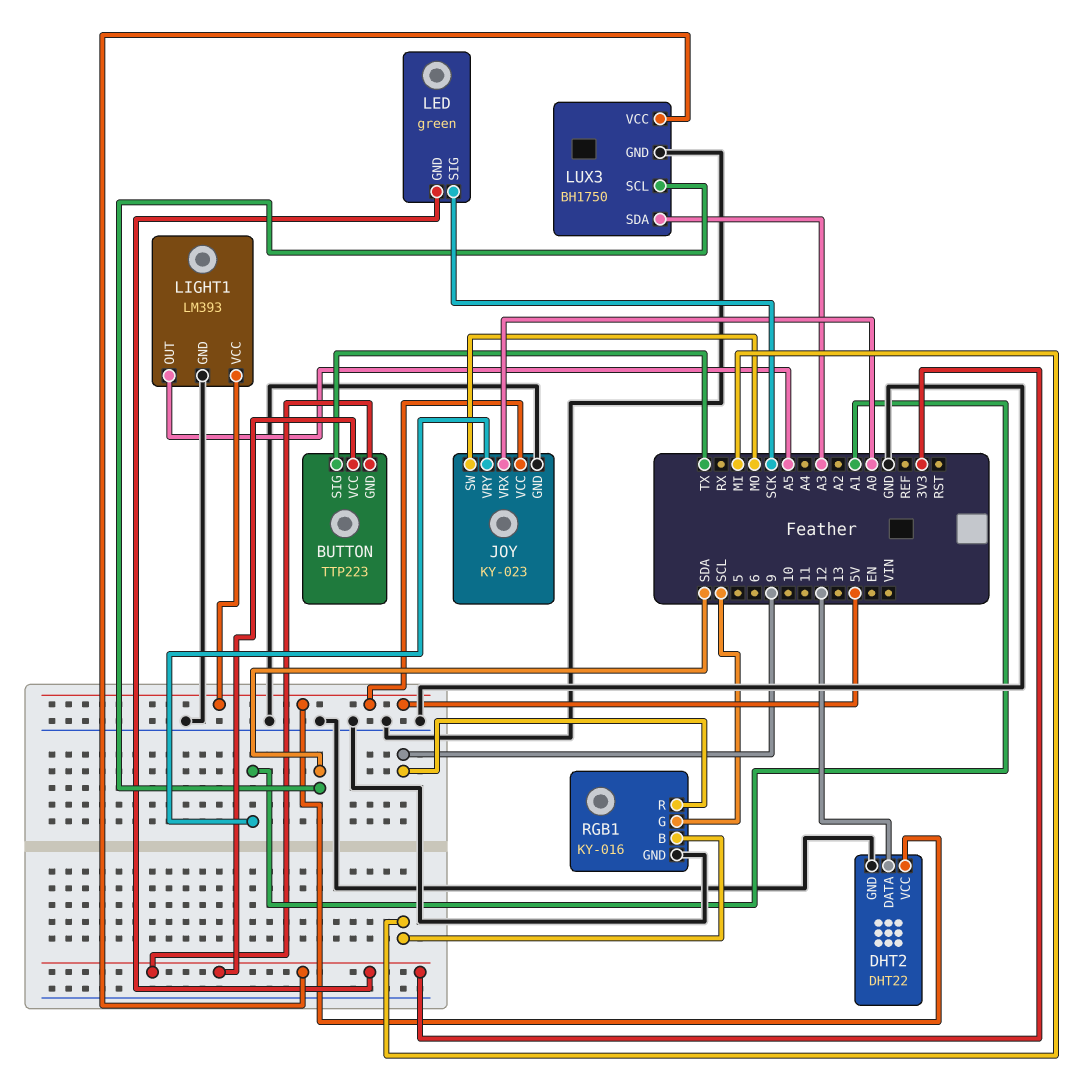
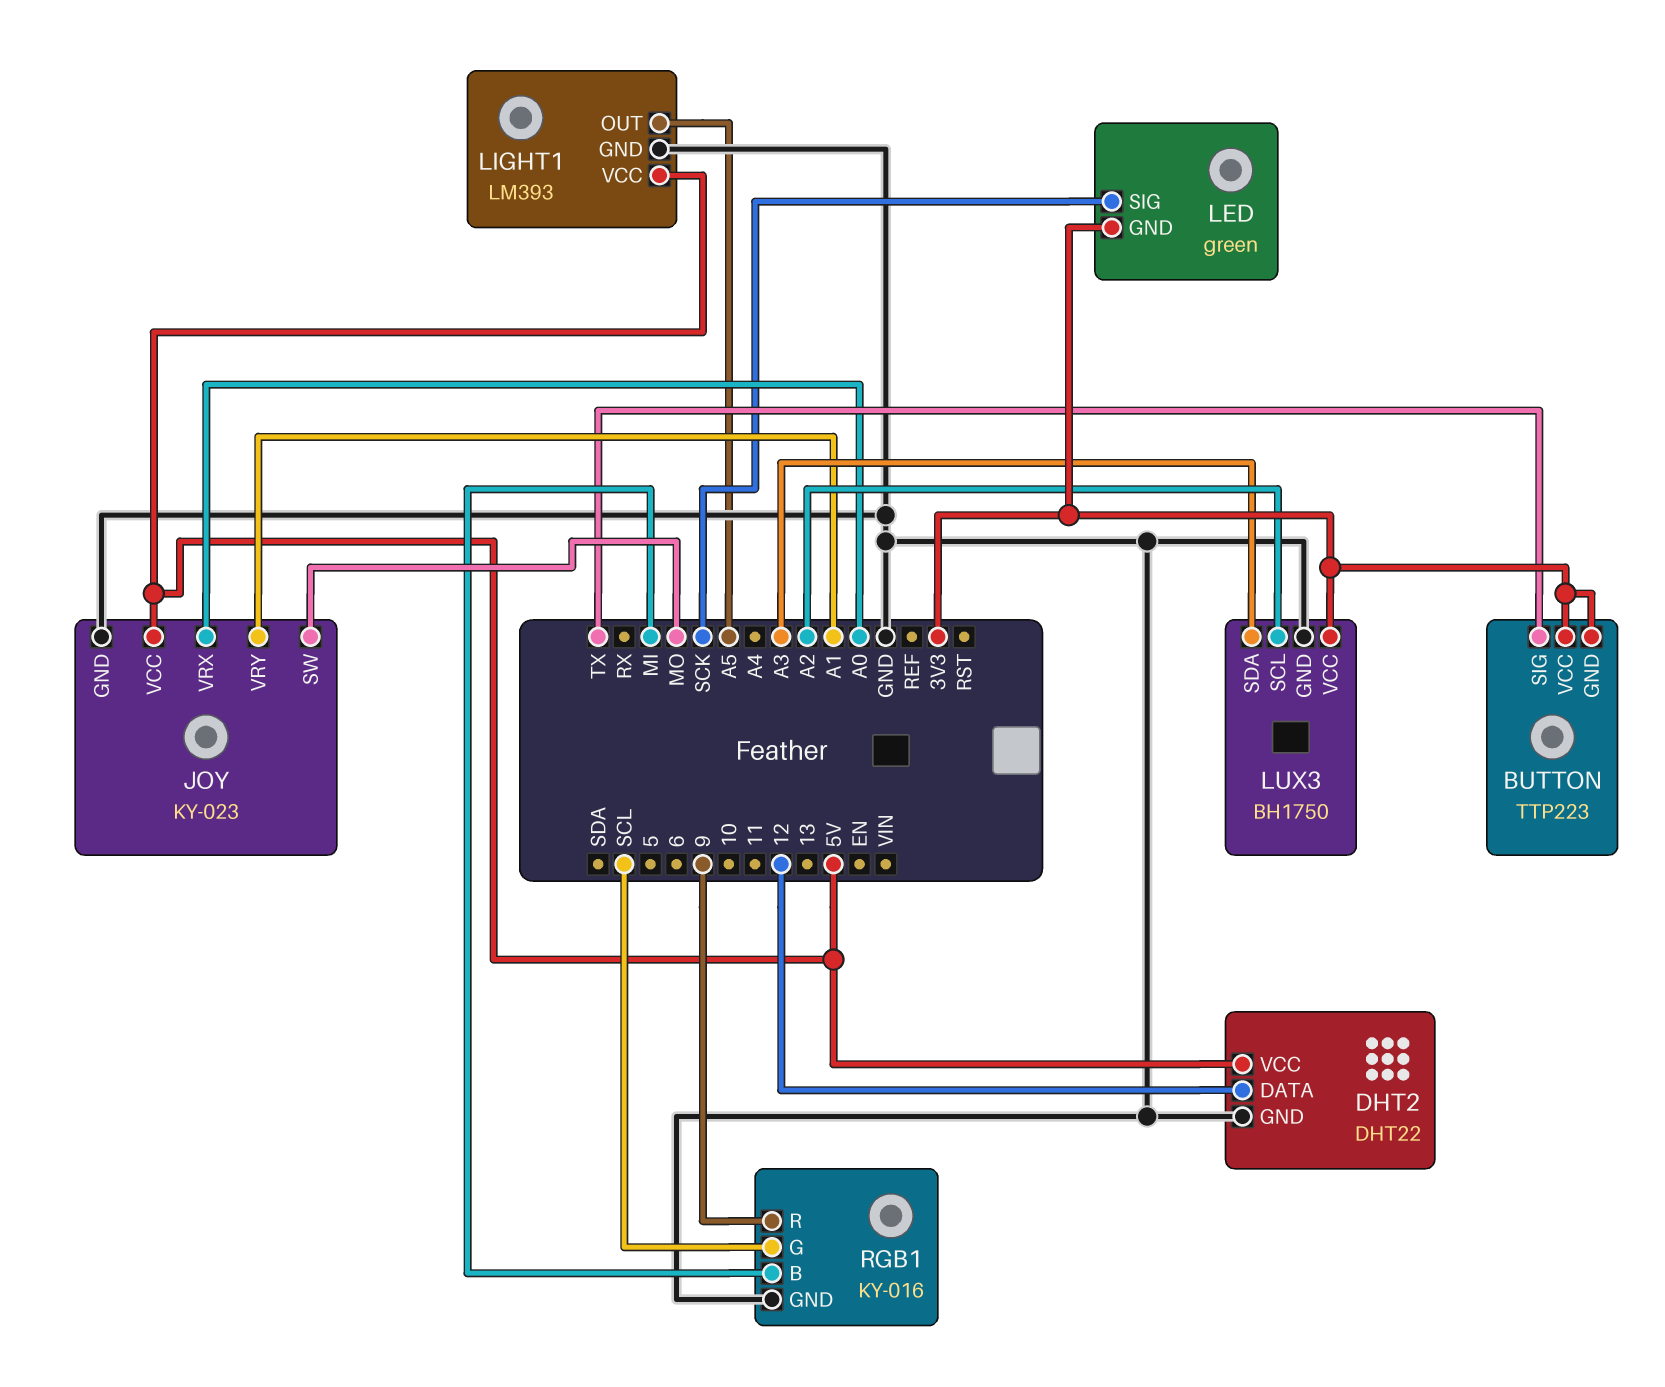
LUX3 pin SCL: SDA -> A2

